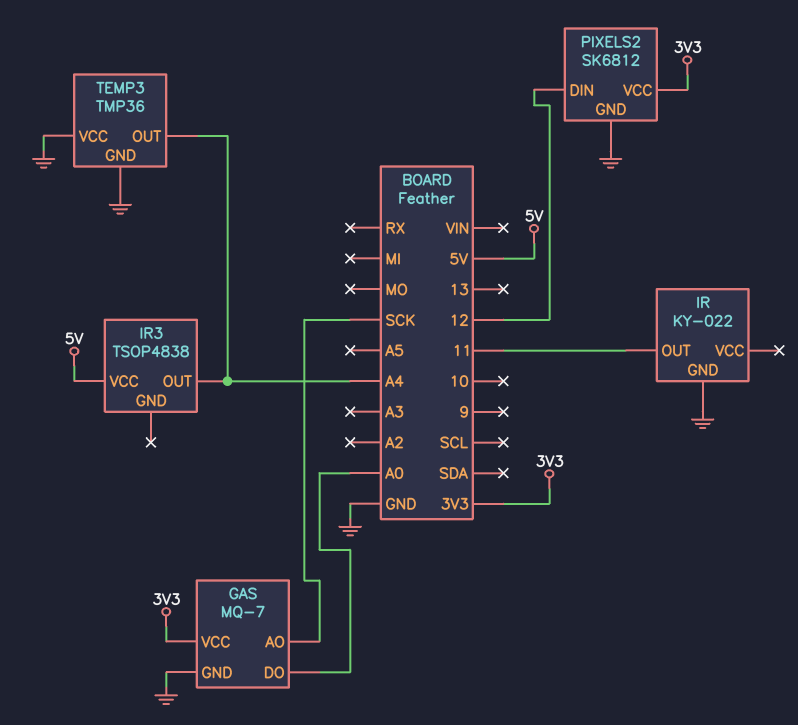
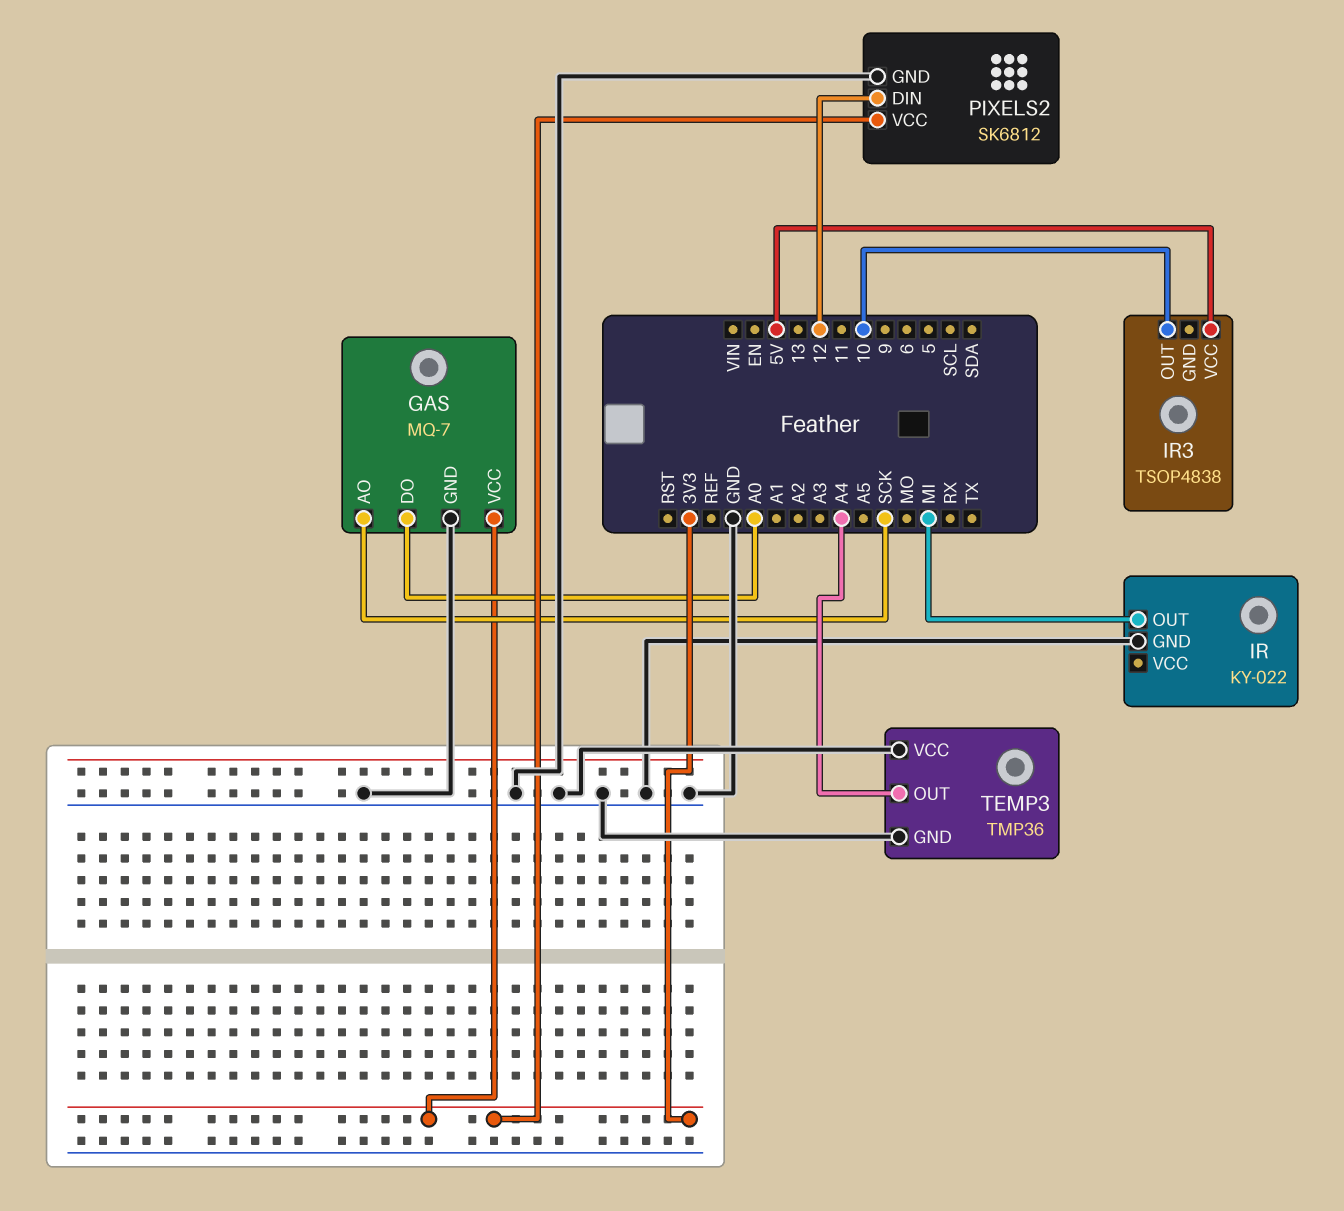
IR pin OUT: 11 -> MI
IR3 pin OUT: A4 -> 10

